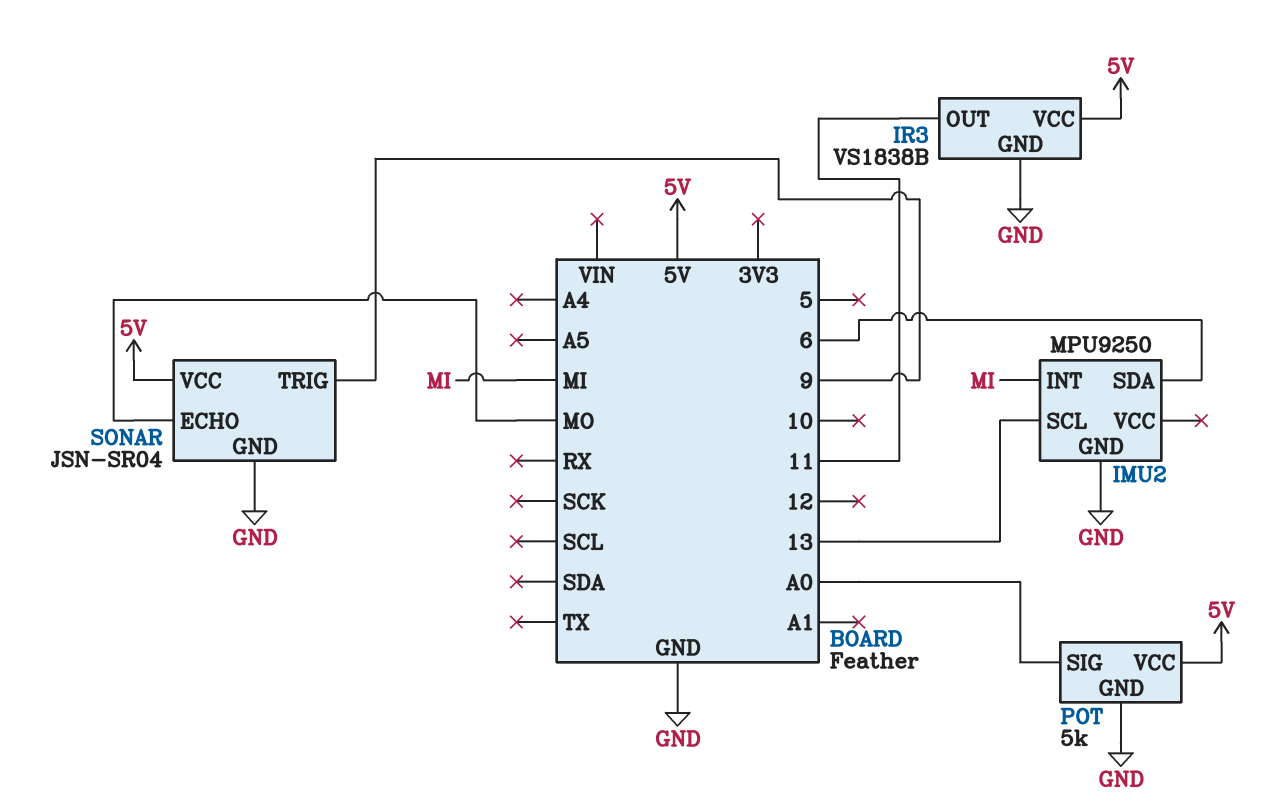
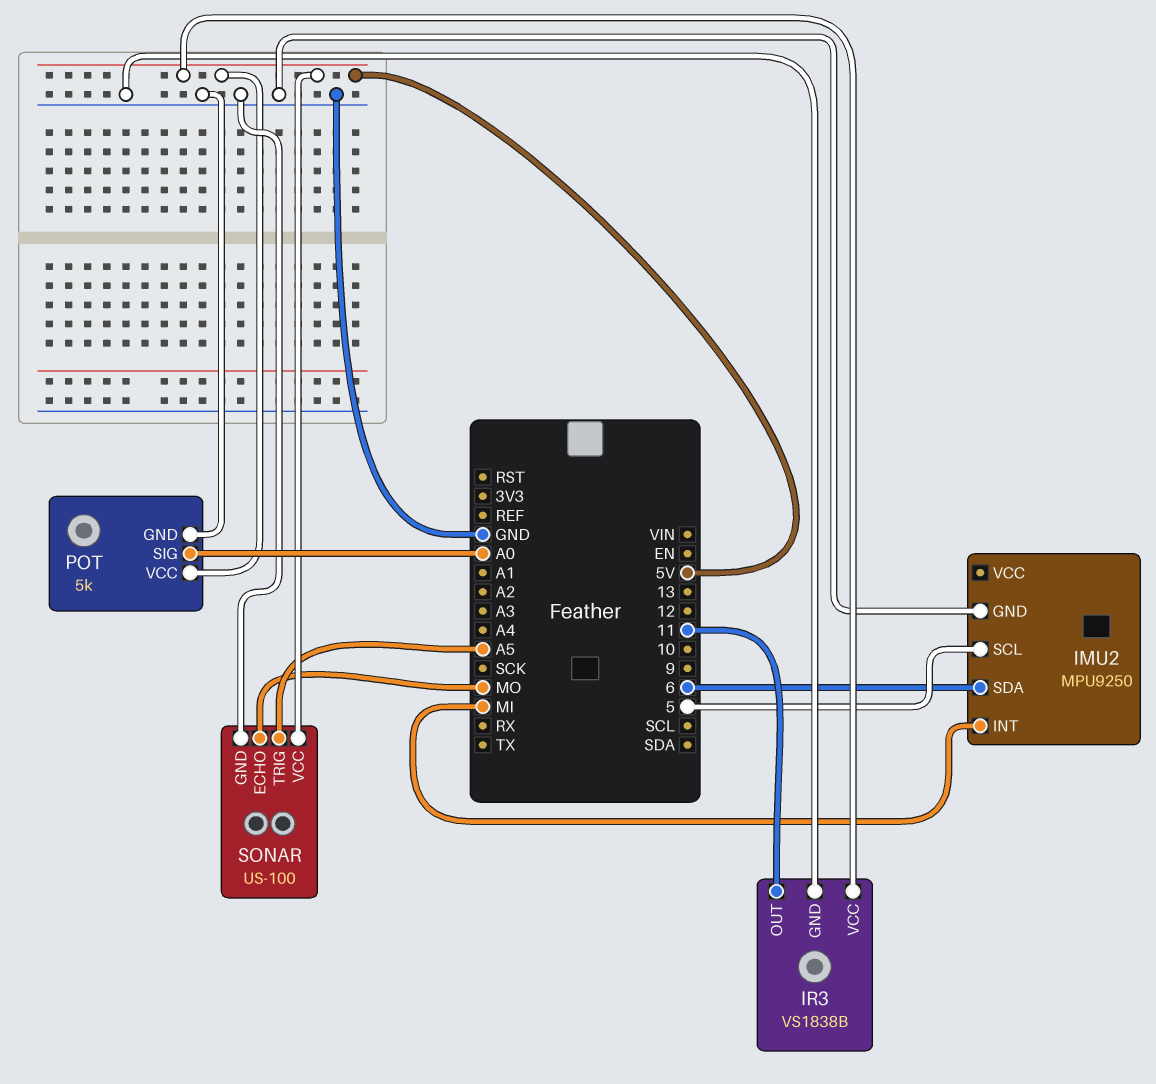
IMU2 pin SCL: 13 -> 5
SONAR: JSN-SR04 -> US-100
SONAR pin TRIG: 9 -> A5

